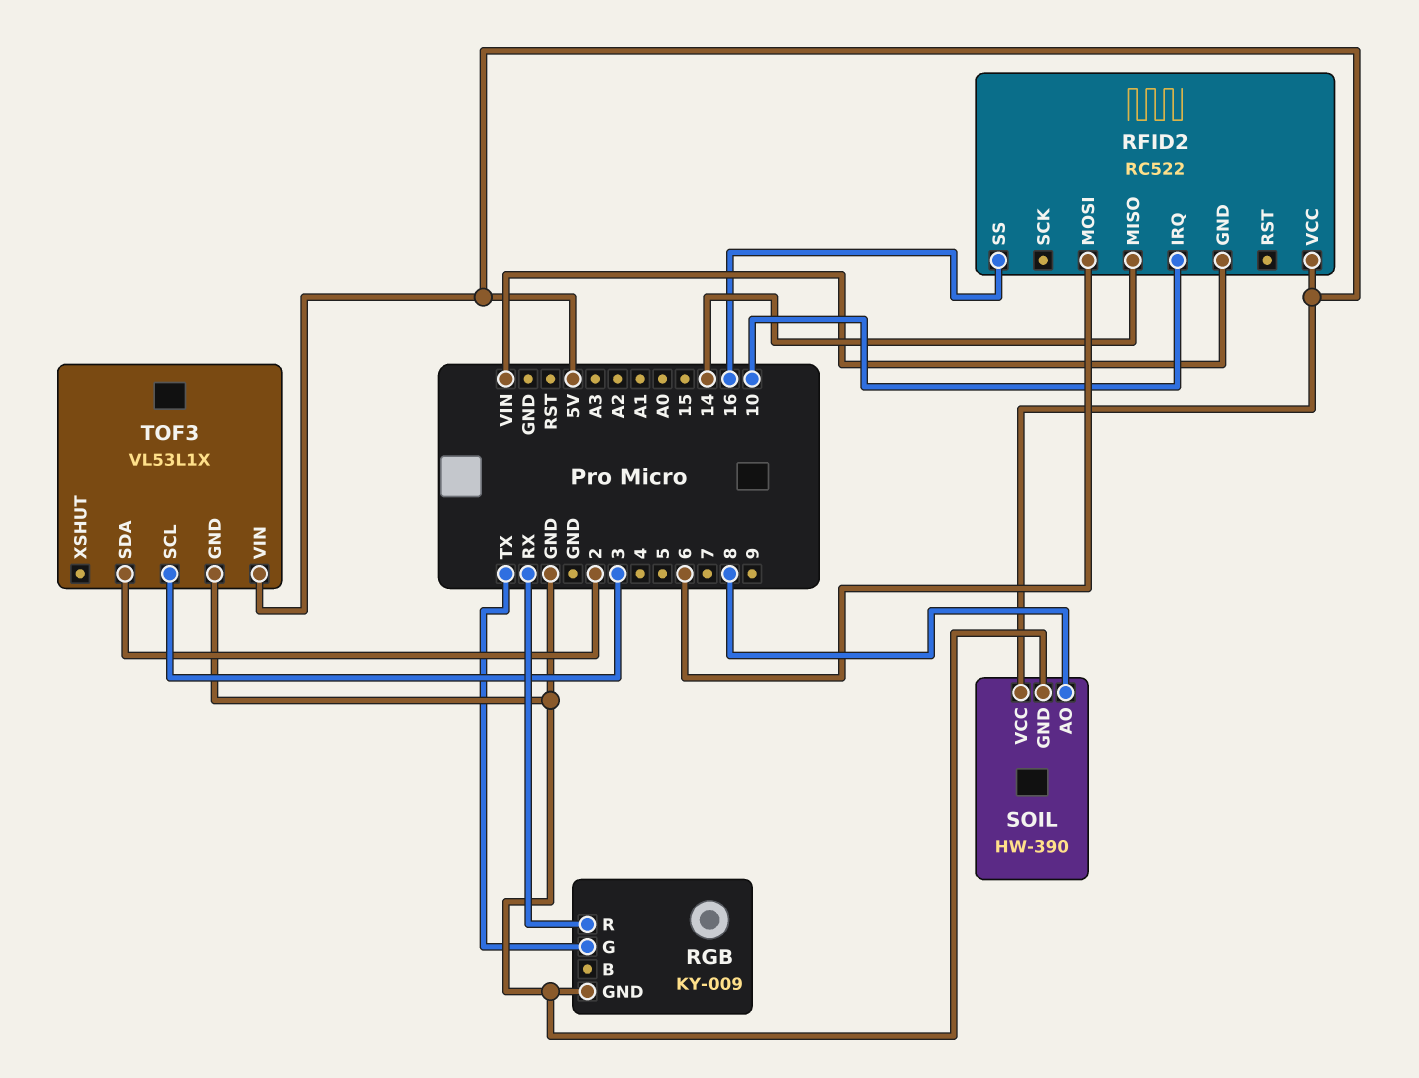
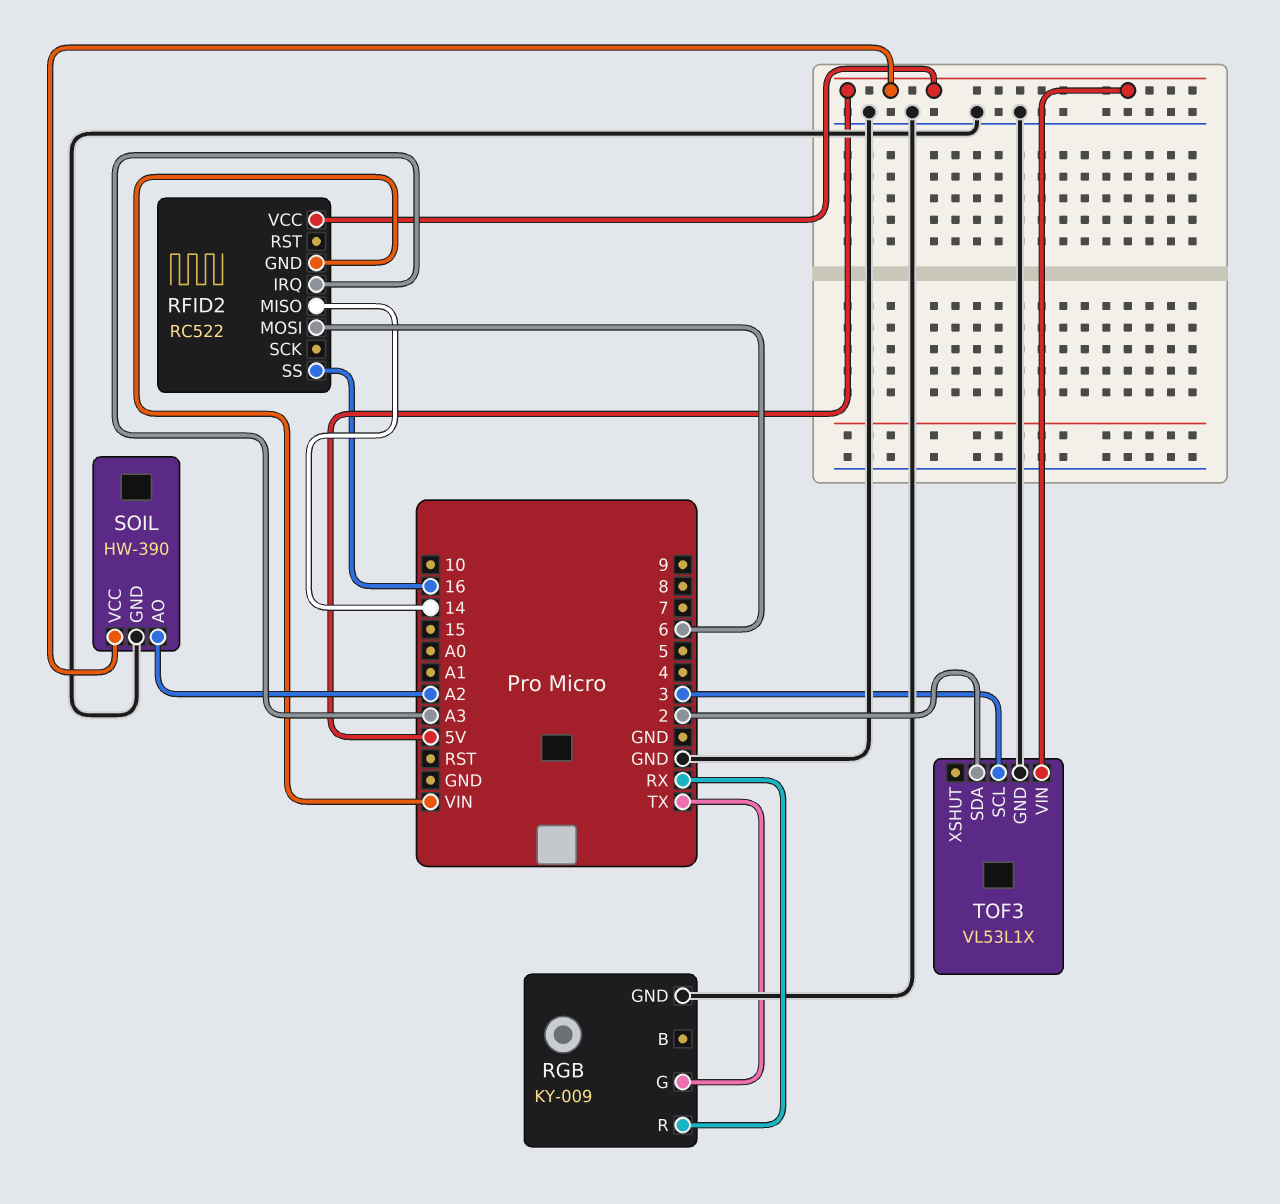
RFID2 pin IRQ: 10 -> A3
SOIL pin AO: 8 -> A2

